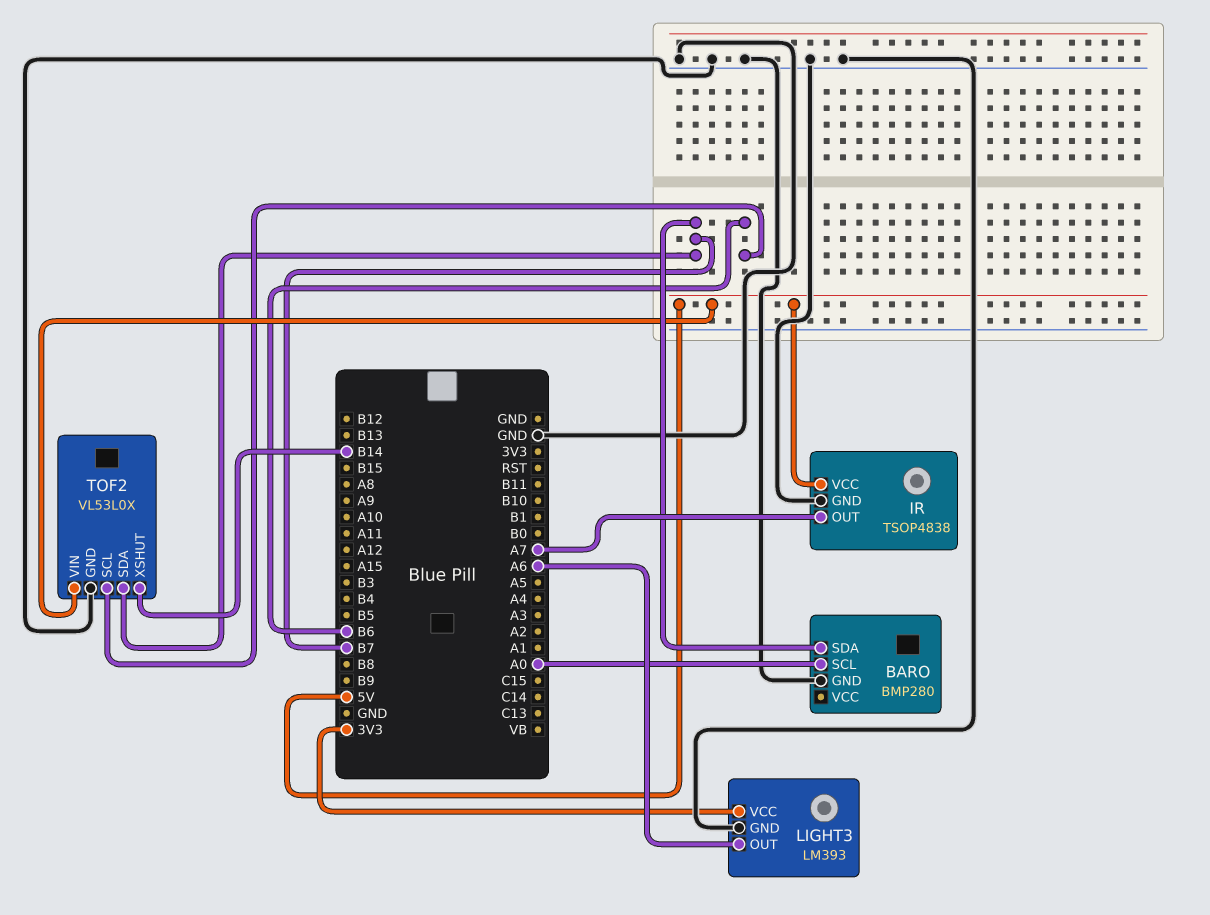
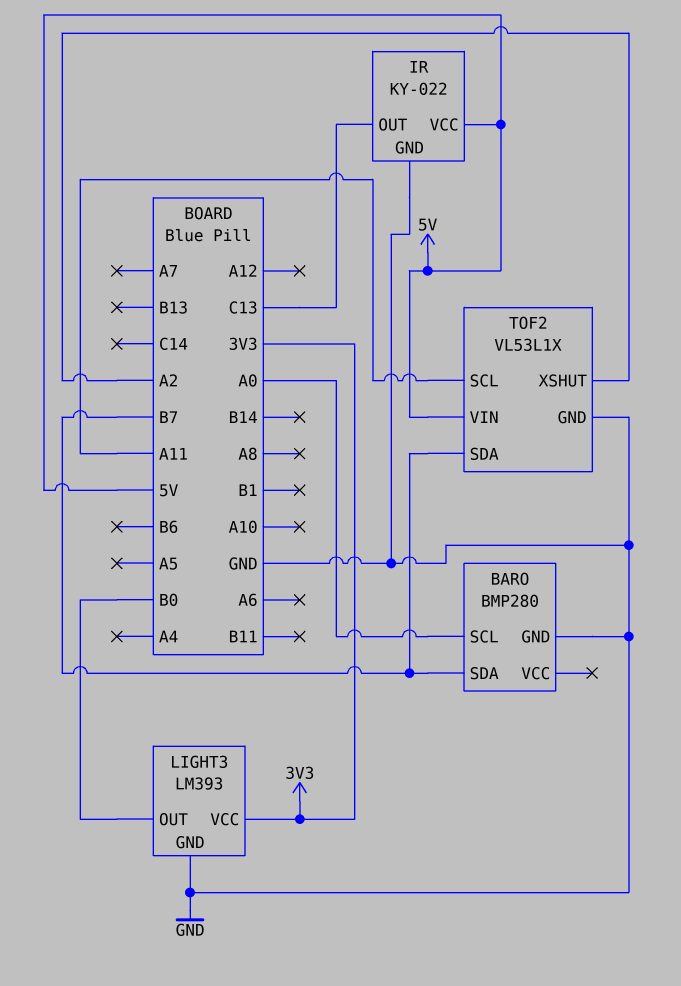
IR: TSOP4838 -> KY-022
IR pin OUT: A7 -> C13
LIGHT3 pin OUT: A6 -> B0
TOF2: VL53L0X -> VL53L1X
TOF2 pin SCL: B6 -> A11
TOF2 pin XSHUT: B14 -> A2

